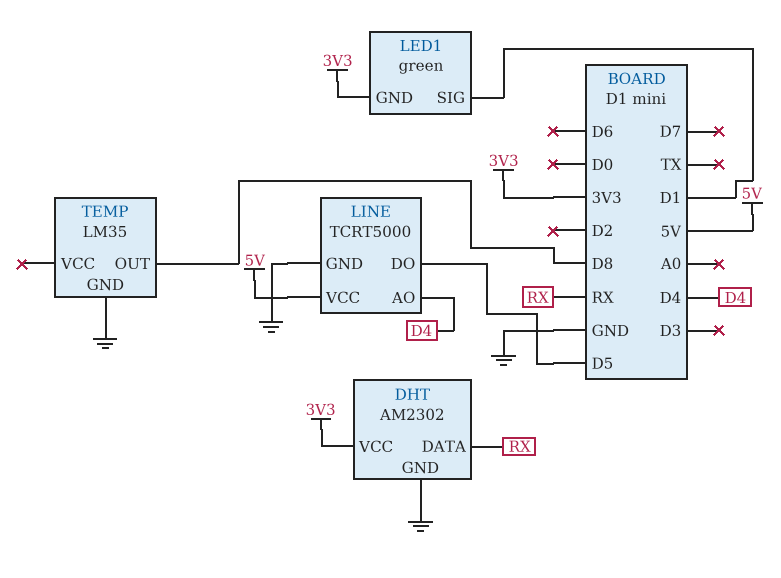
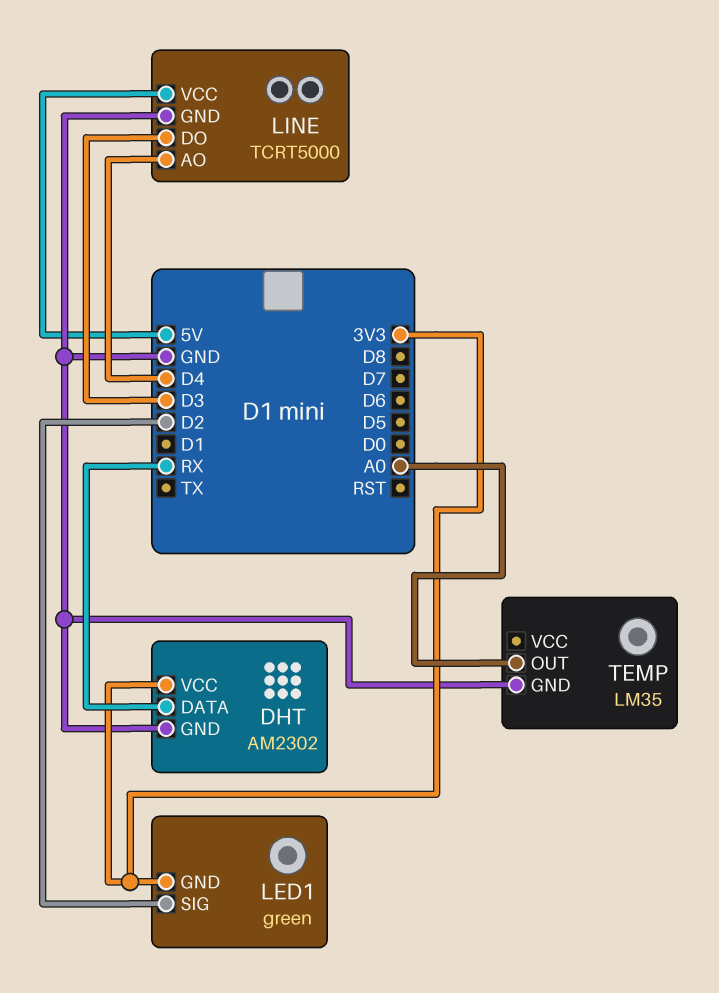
LED1 pin SIG: D1 -> D2
LINE pin DO: D5 -> D3
TEMP pin OUT: D8 -> A0

